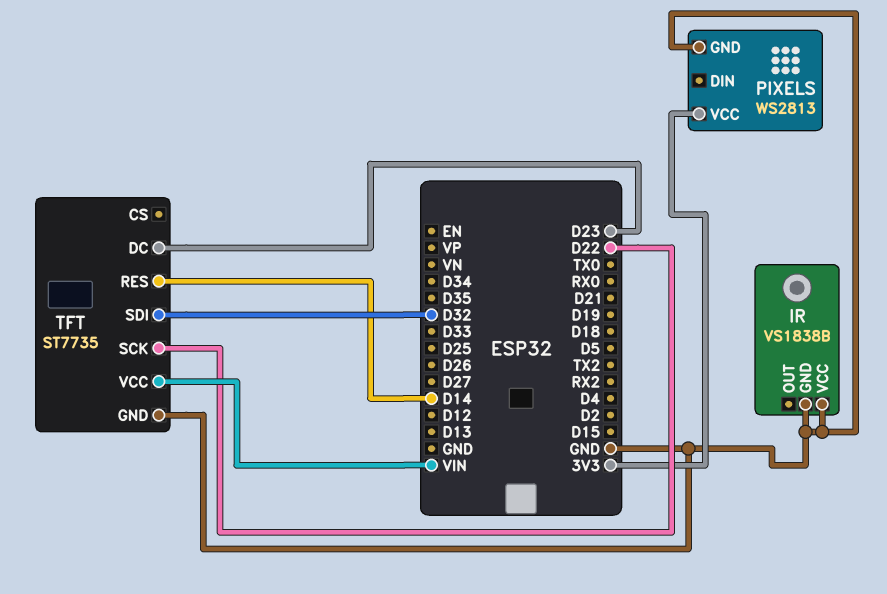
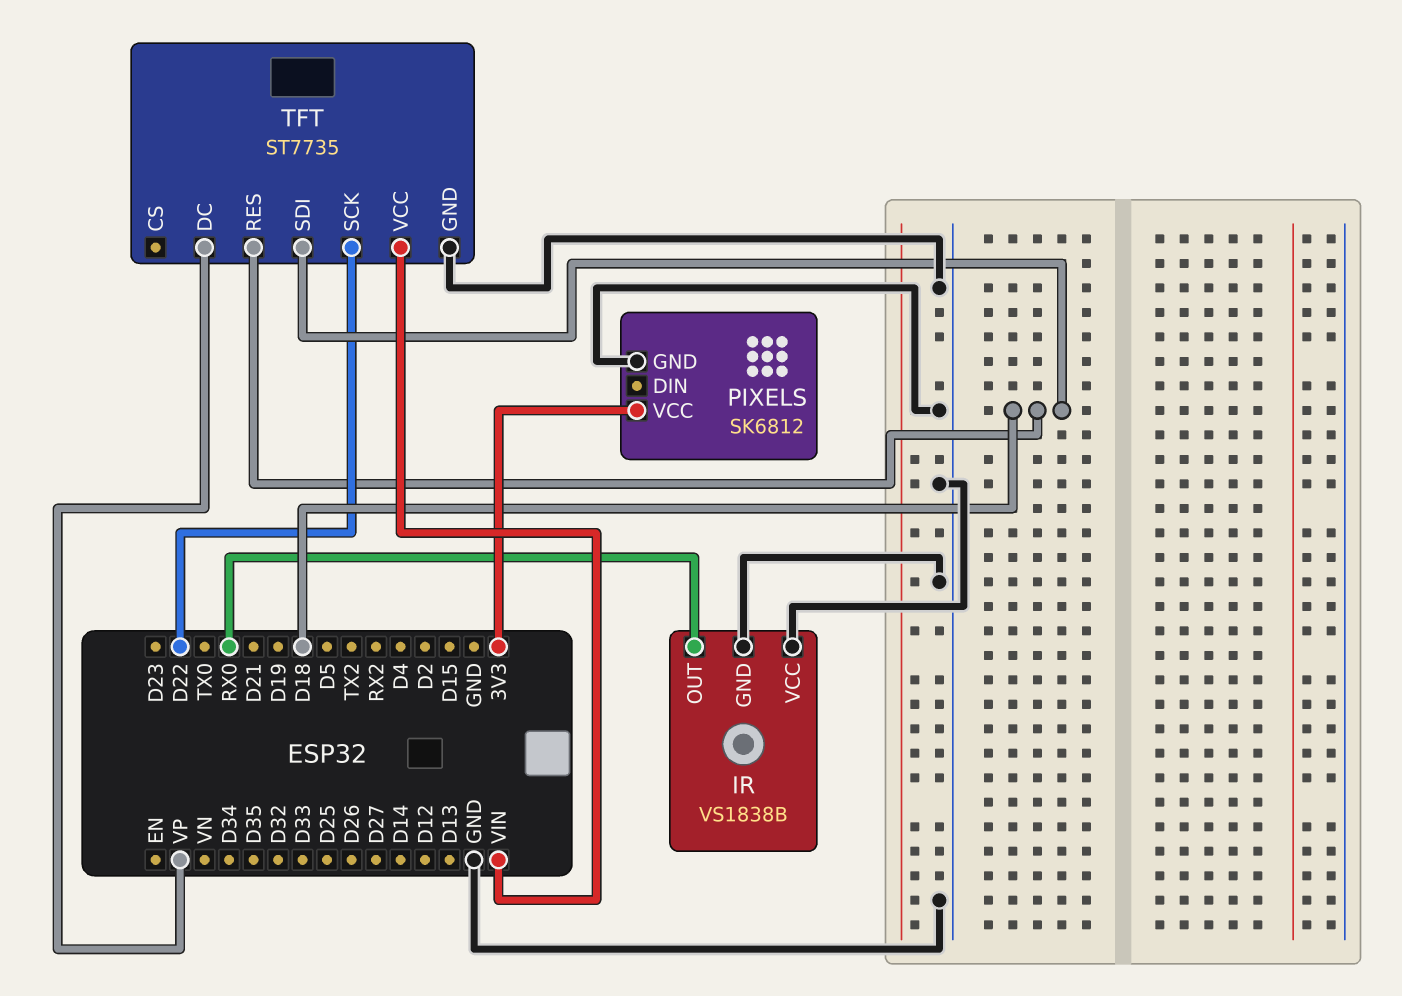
IR pin OUT: none -> RX0
PIXELS: WS2813 -> SK6812
TFT pin DC: D23 -> VP
TFT pin RES: D14 -> D18
TFT pin SDI: D32 -> D18

